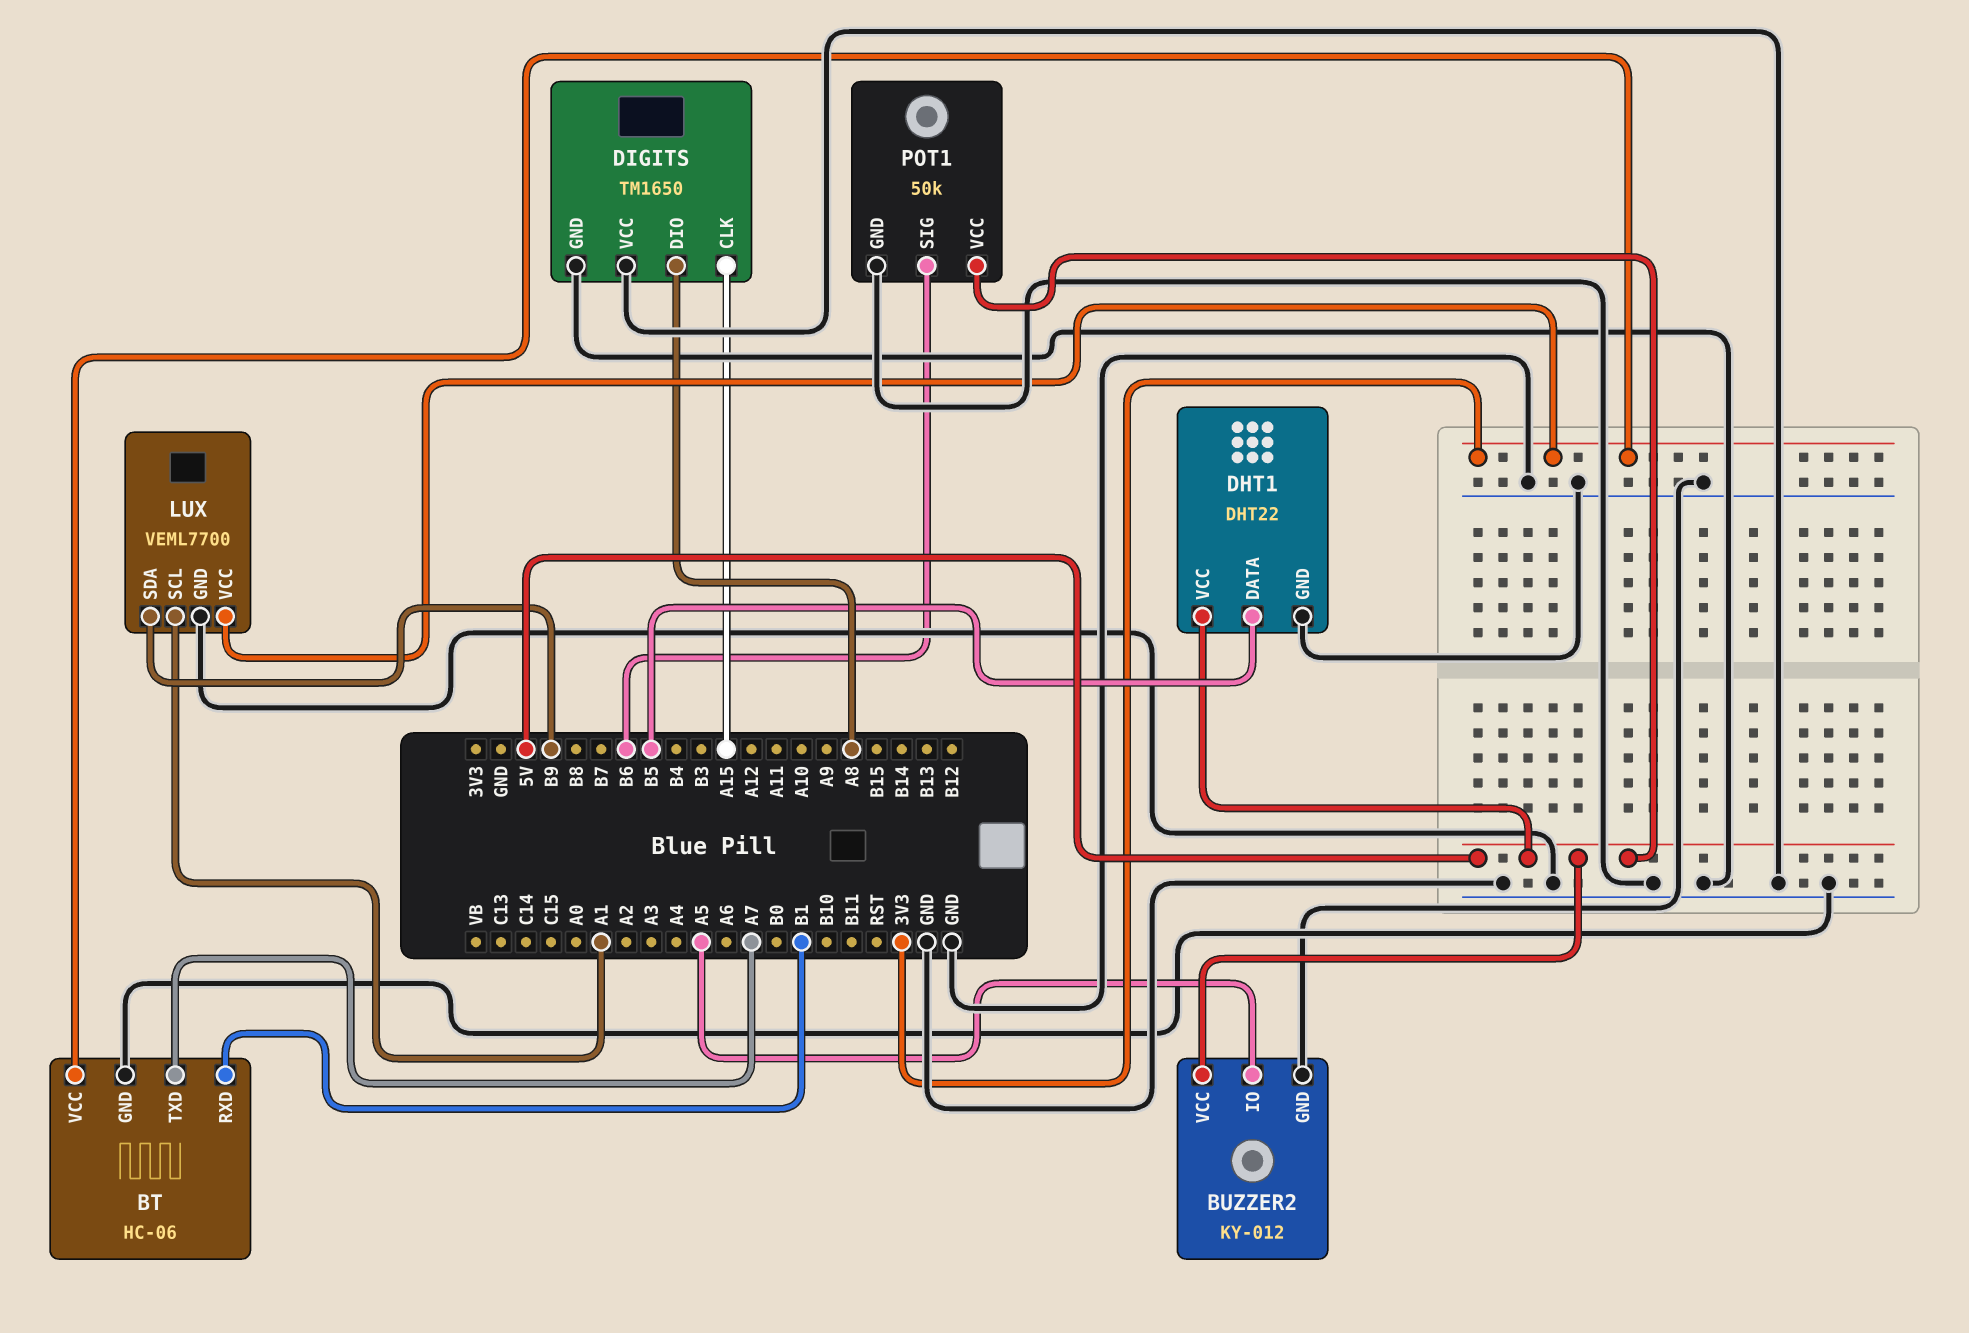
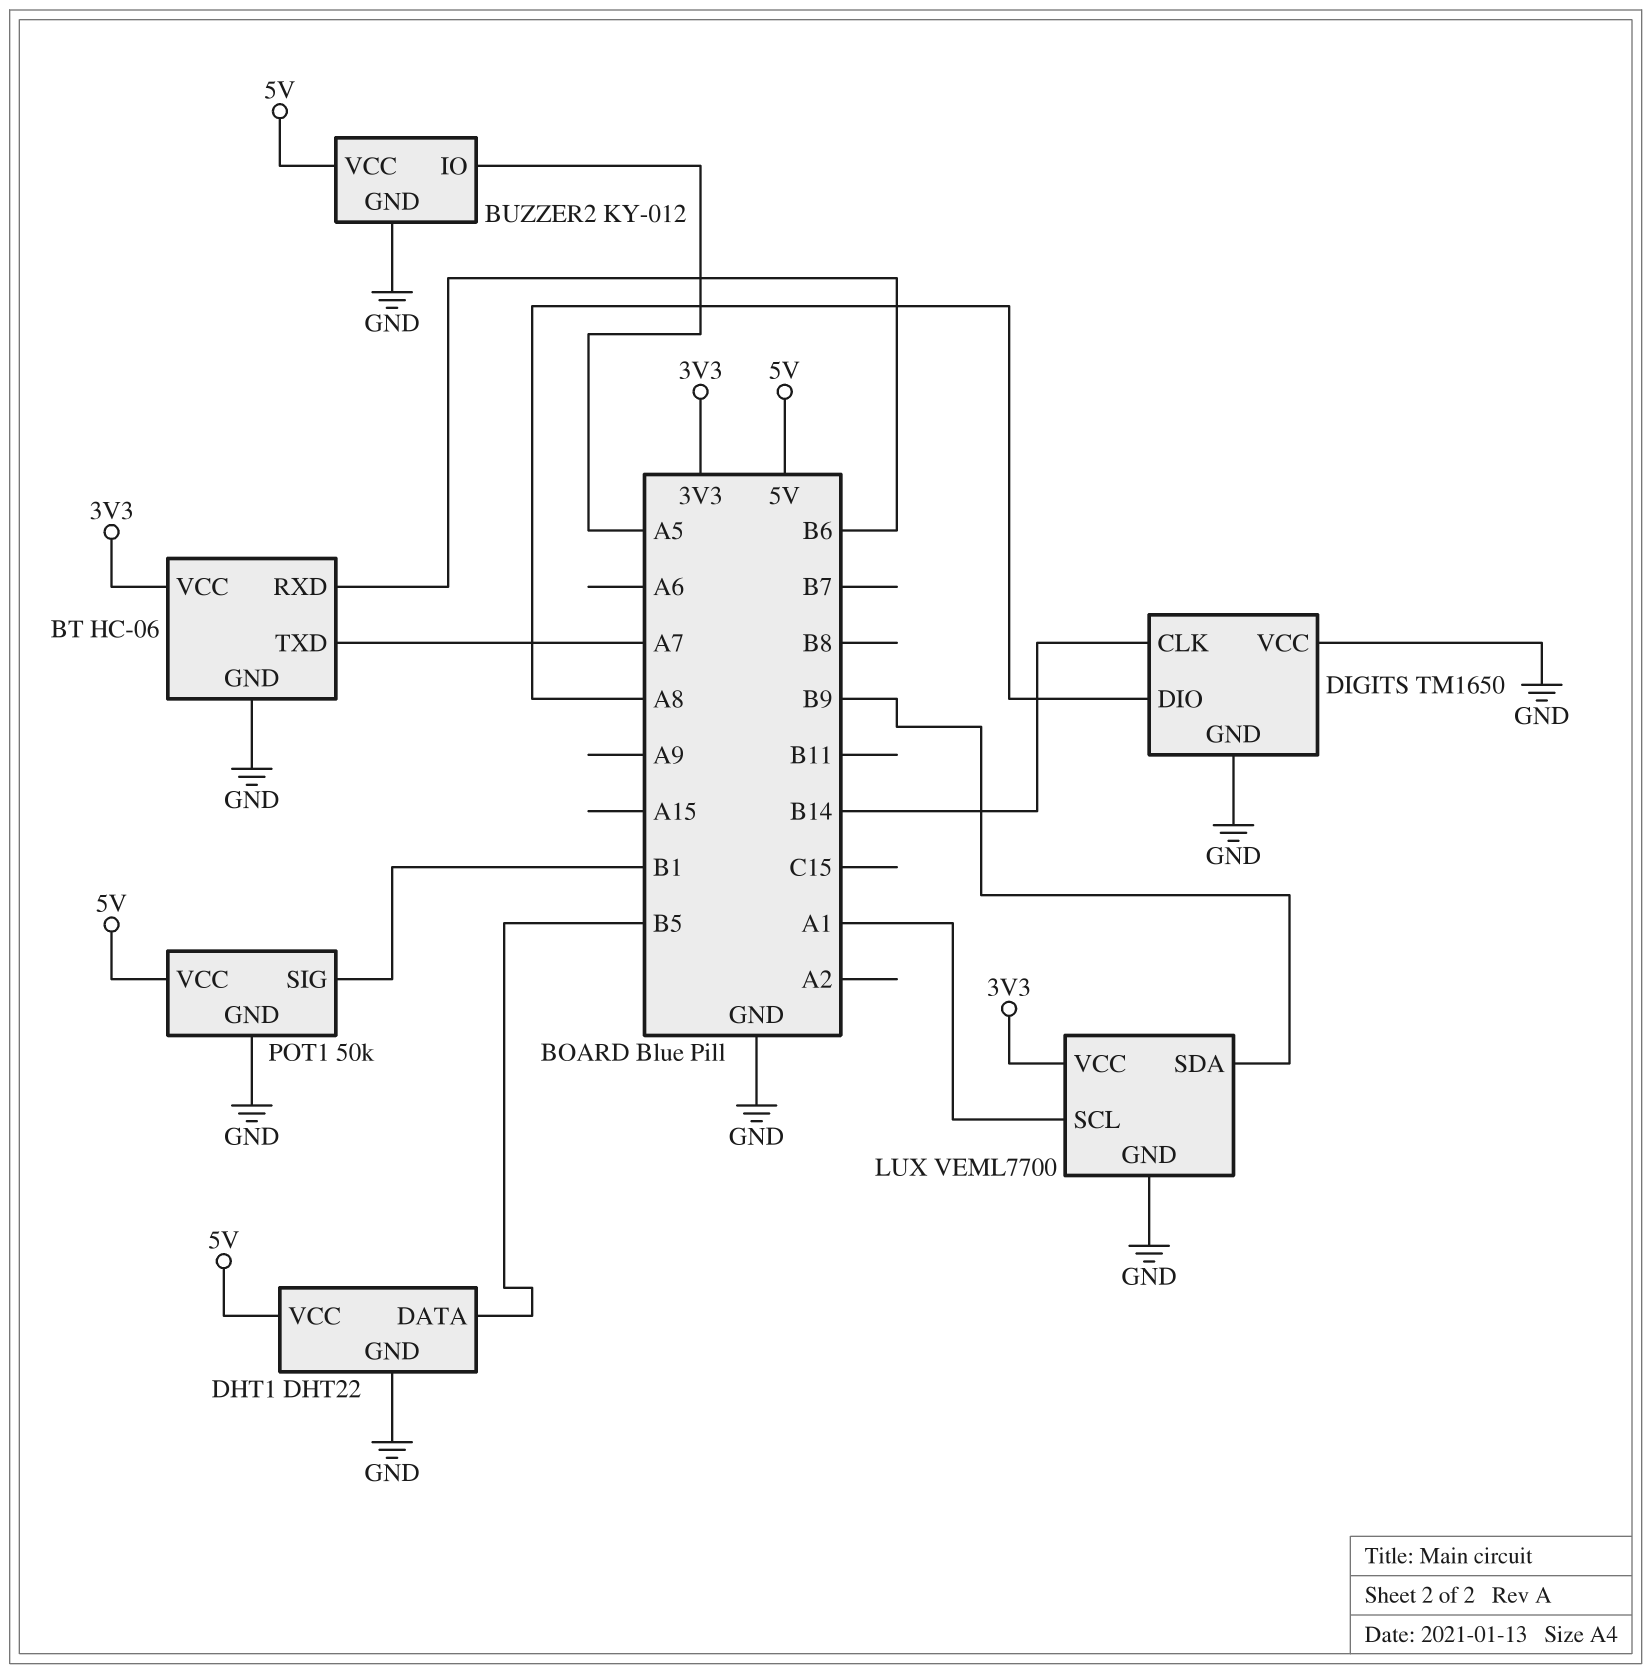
BT pin RXD: B1 -> B6
DIGITS pin CLK: A15 -> B14
POT1 pin SIG: B6 -> B1

